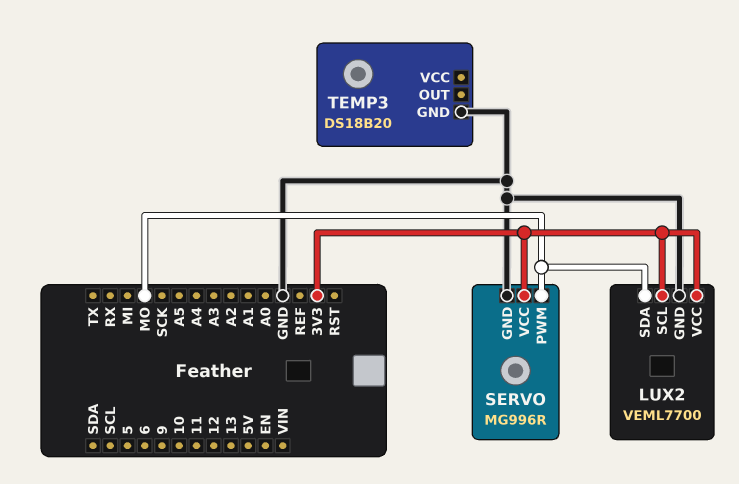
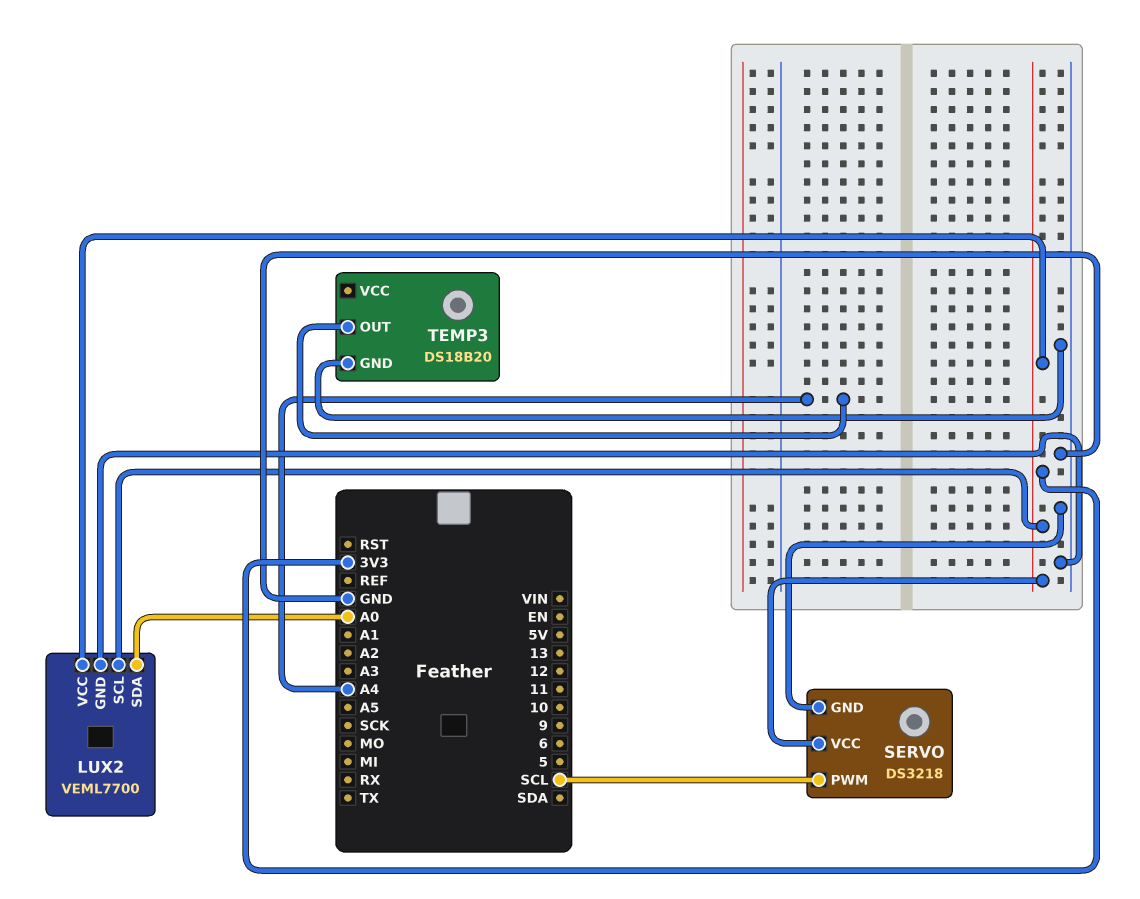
LUX2 pin SDA: MO -> A0
SERVO: MG996R -> DS3218
SERVO pin PWM: MO -> SCL
TEMP3 pin OUT: none -> A4

